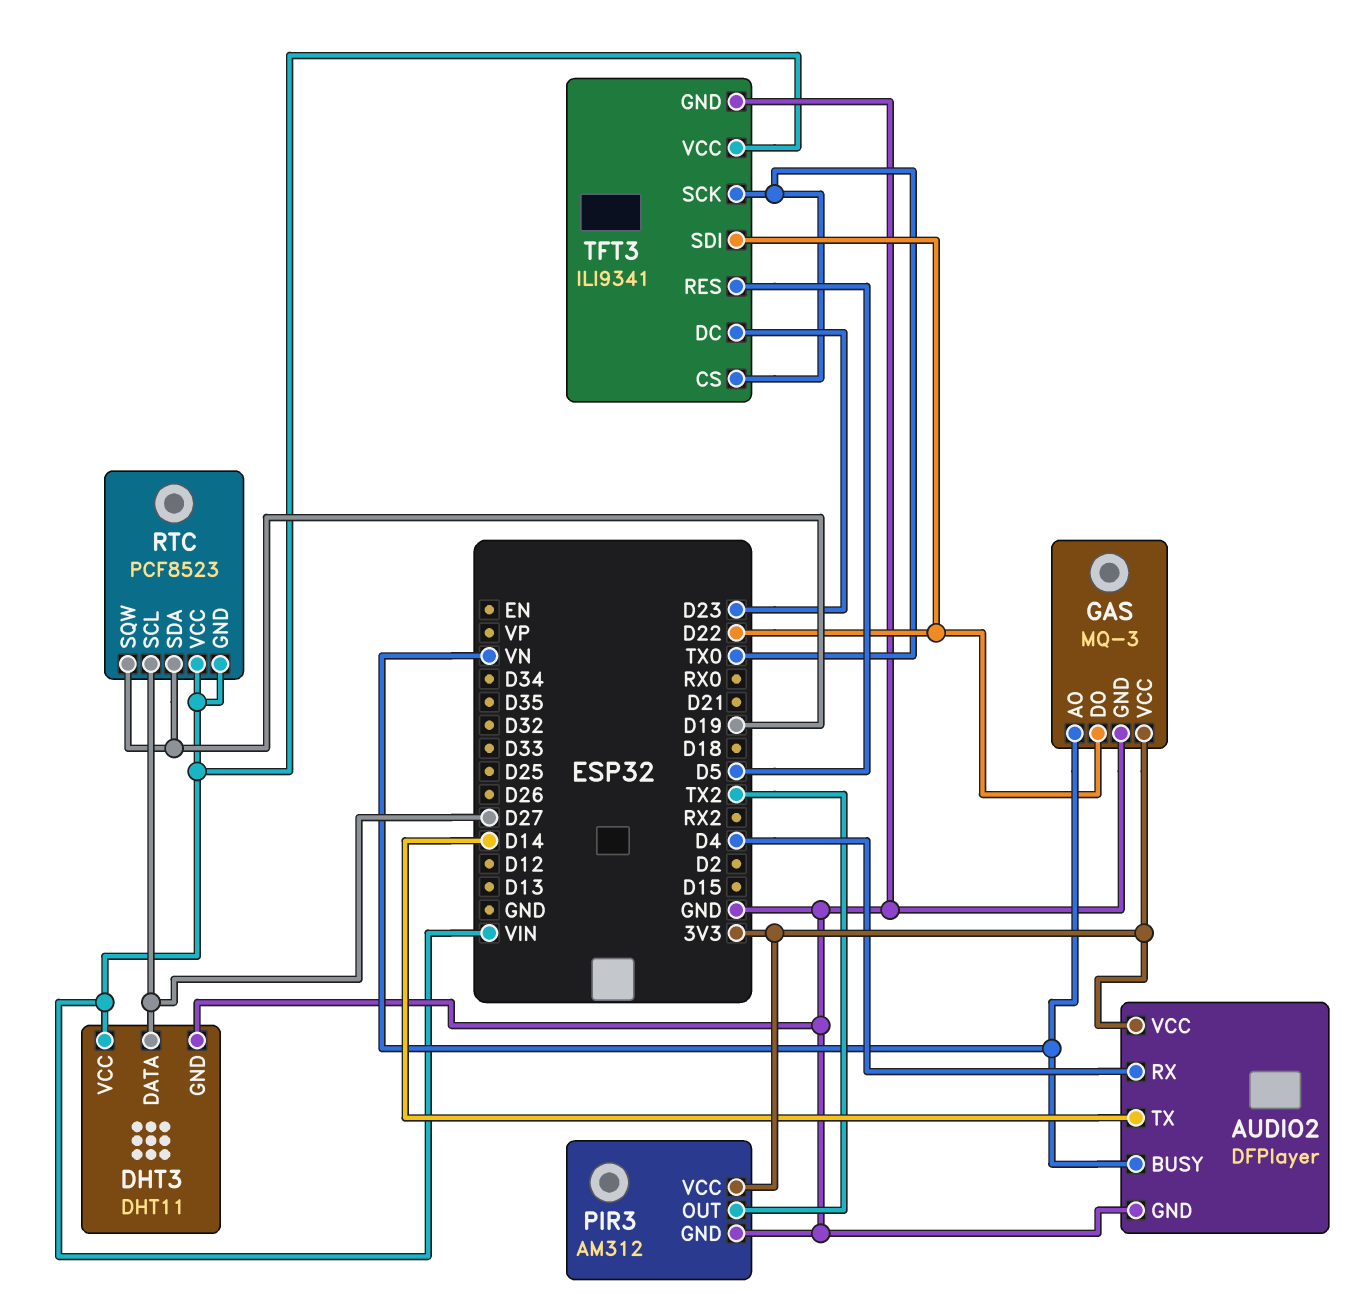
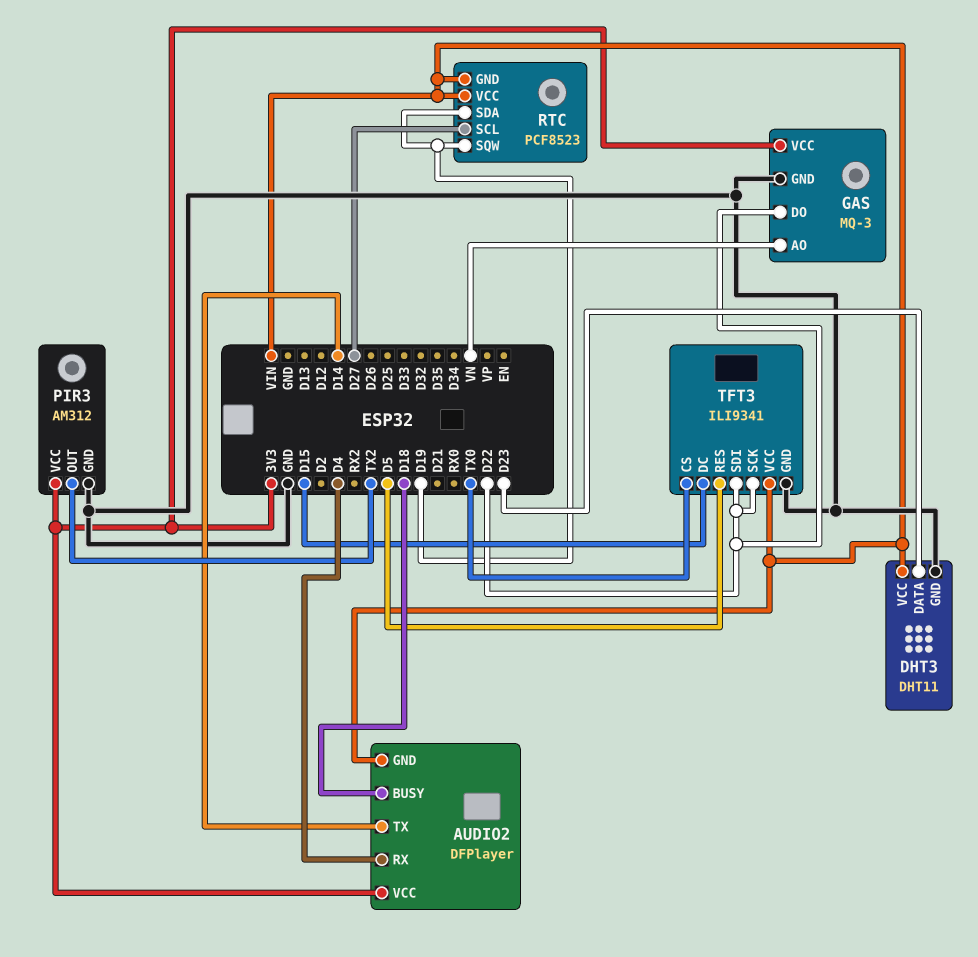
AUDIO2 pin BUSY: VN -> D18
AUDIO2 pin GND: GND -> VIN
DHT3 pin DATA: D27 -> D23
TFT3 pin DC: D23 -> D15
TFT3 pin SCK: TX0 -> D22

